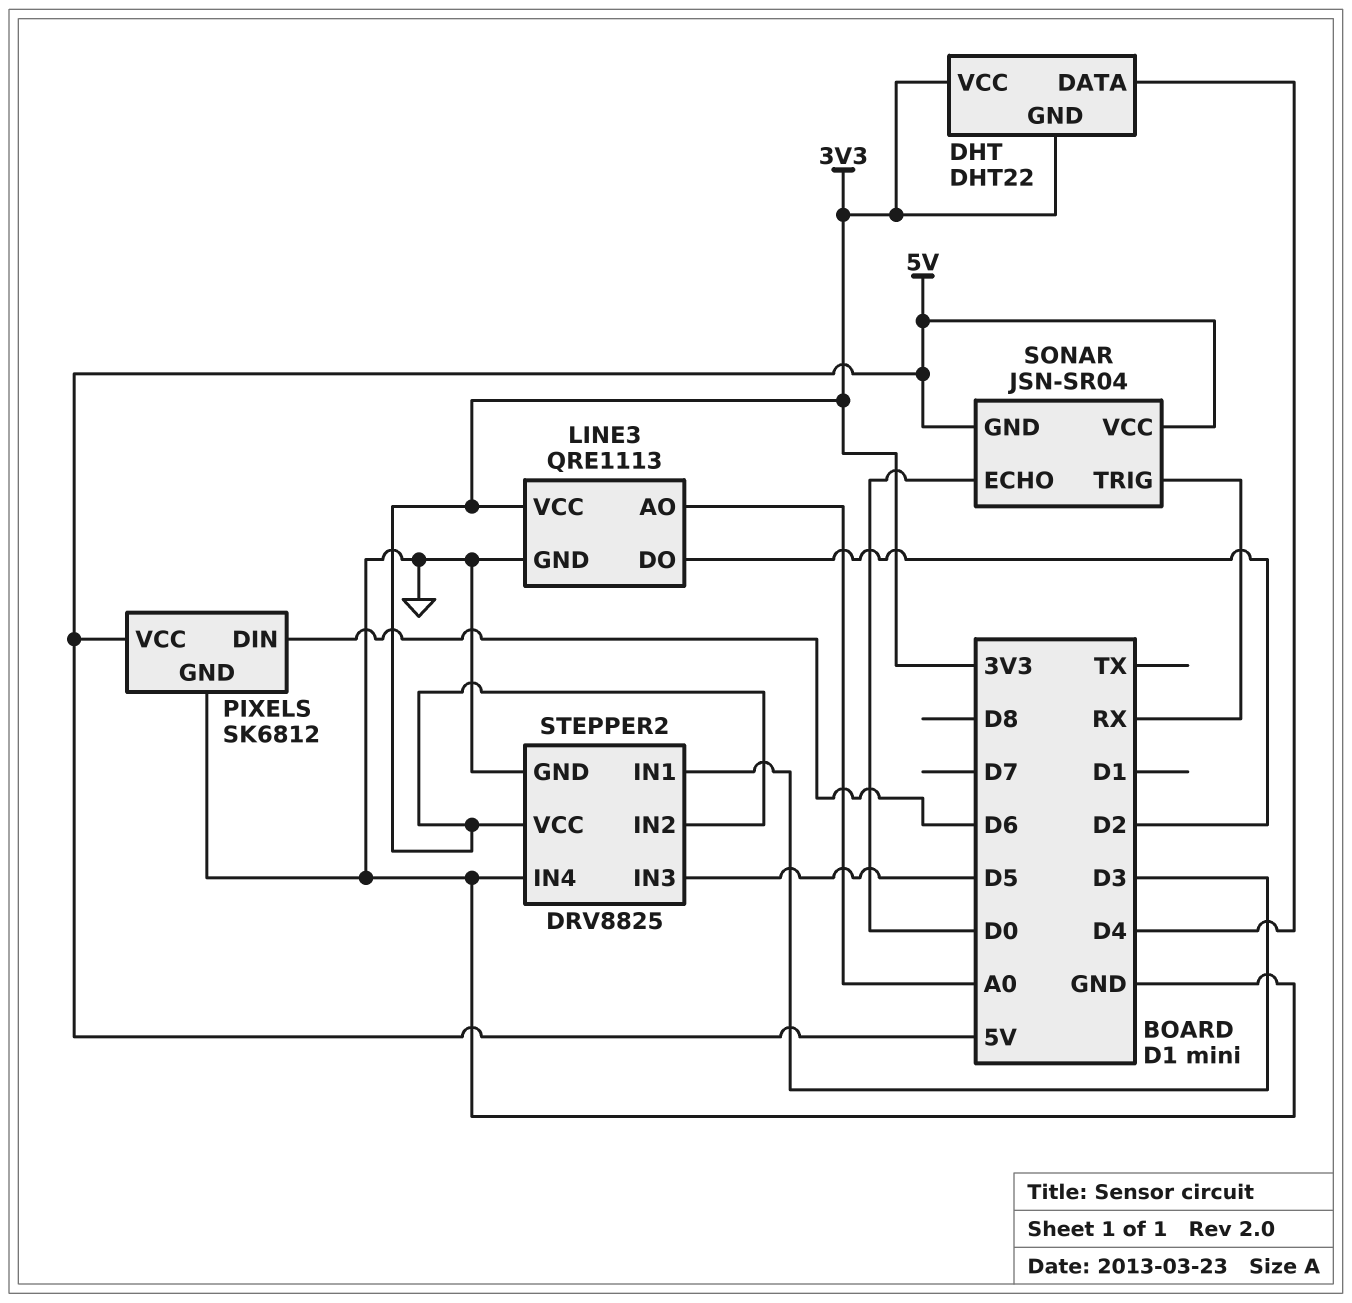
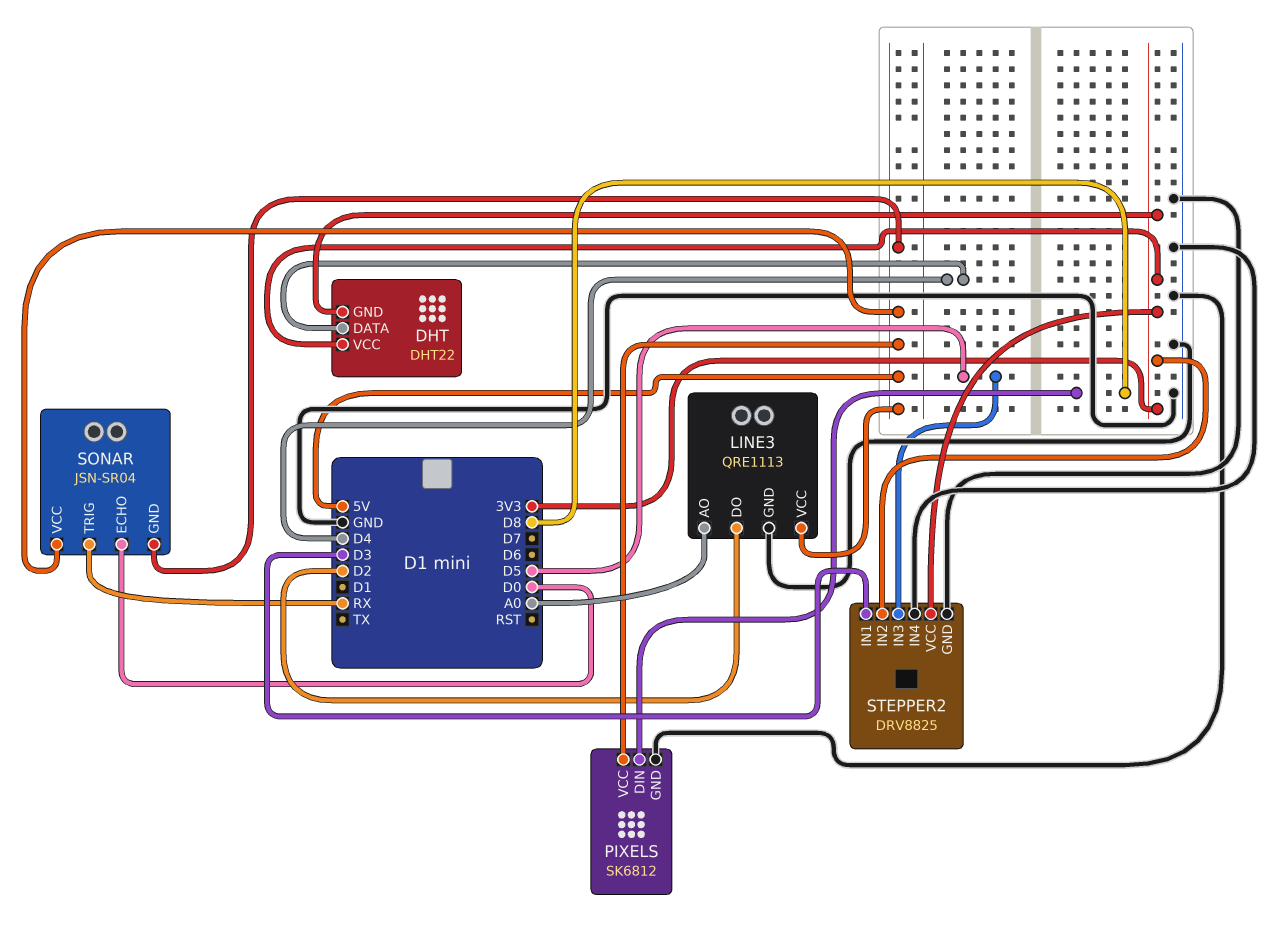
LINE3 pin VCC: 3V3 -> 5V
PIXELS pin DIN: D6 -> D8

